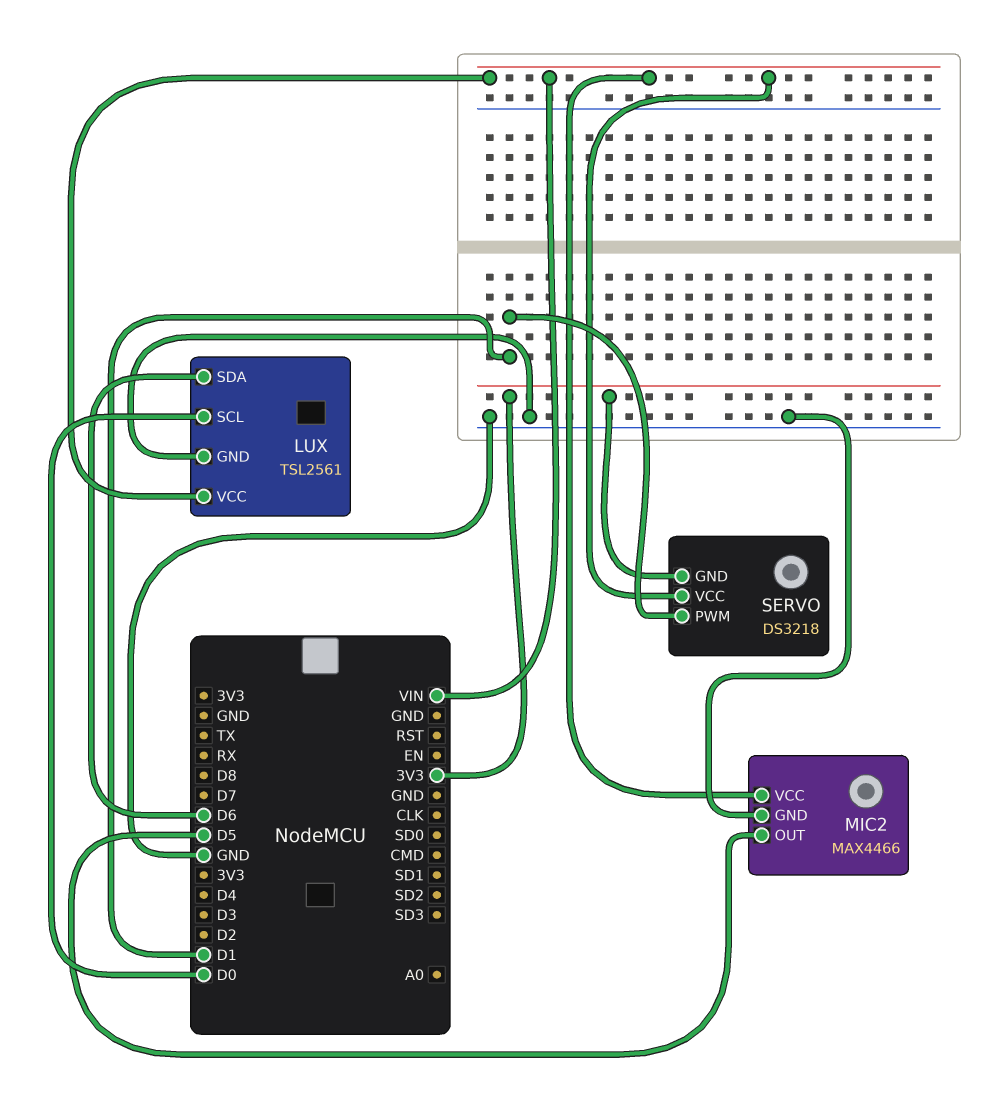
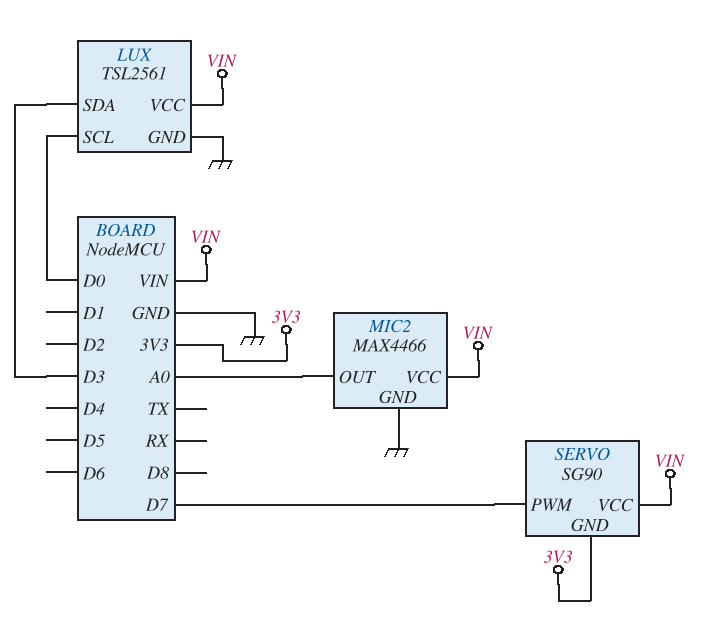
LUX pin SDA: D6 -> D3
MIC2 pin OUT: D5 -> A0
SERVO: DS3218 -> SG90
SERVO pin PWM: D1 -> D7

